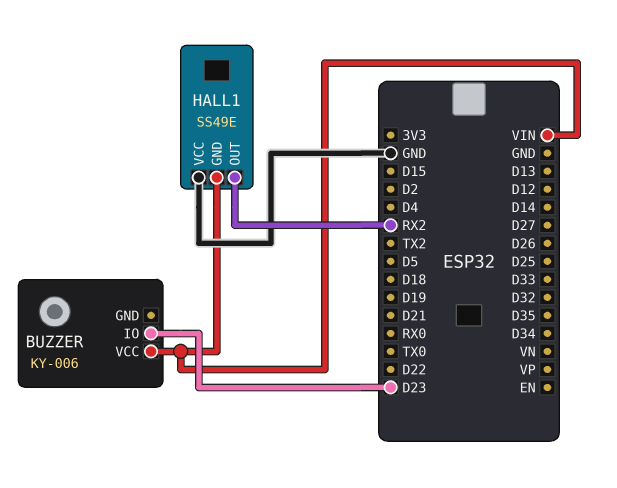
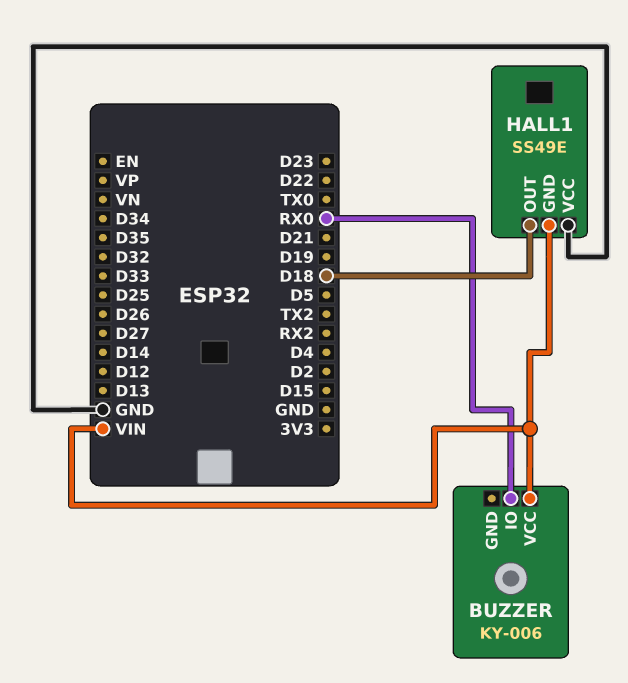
BUZZER pin IO: D23 -> RX0
HALL1 pin OUT: RX2 -> D18

